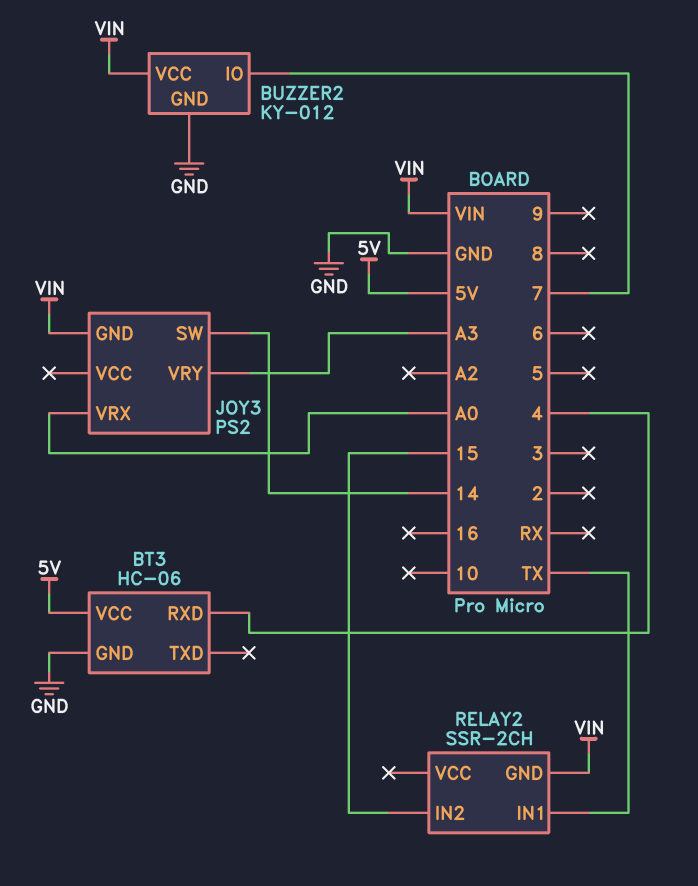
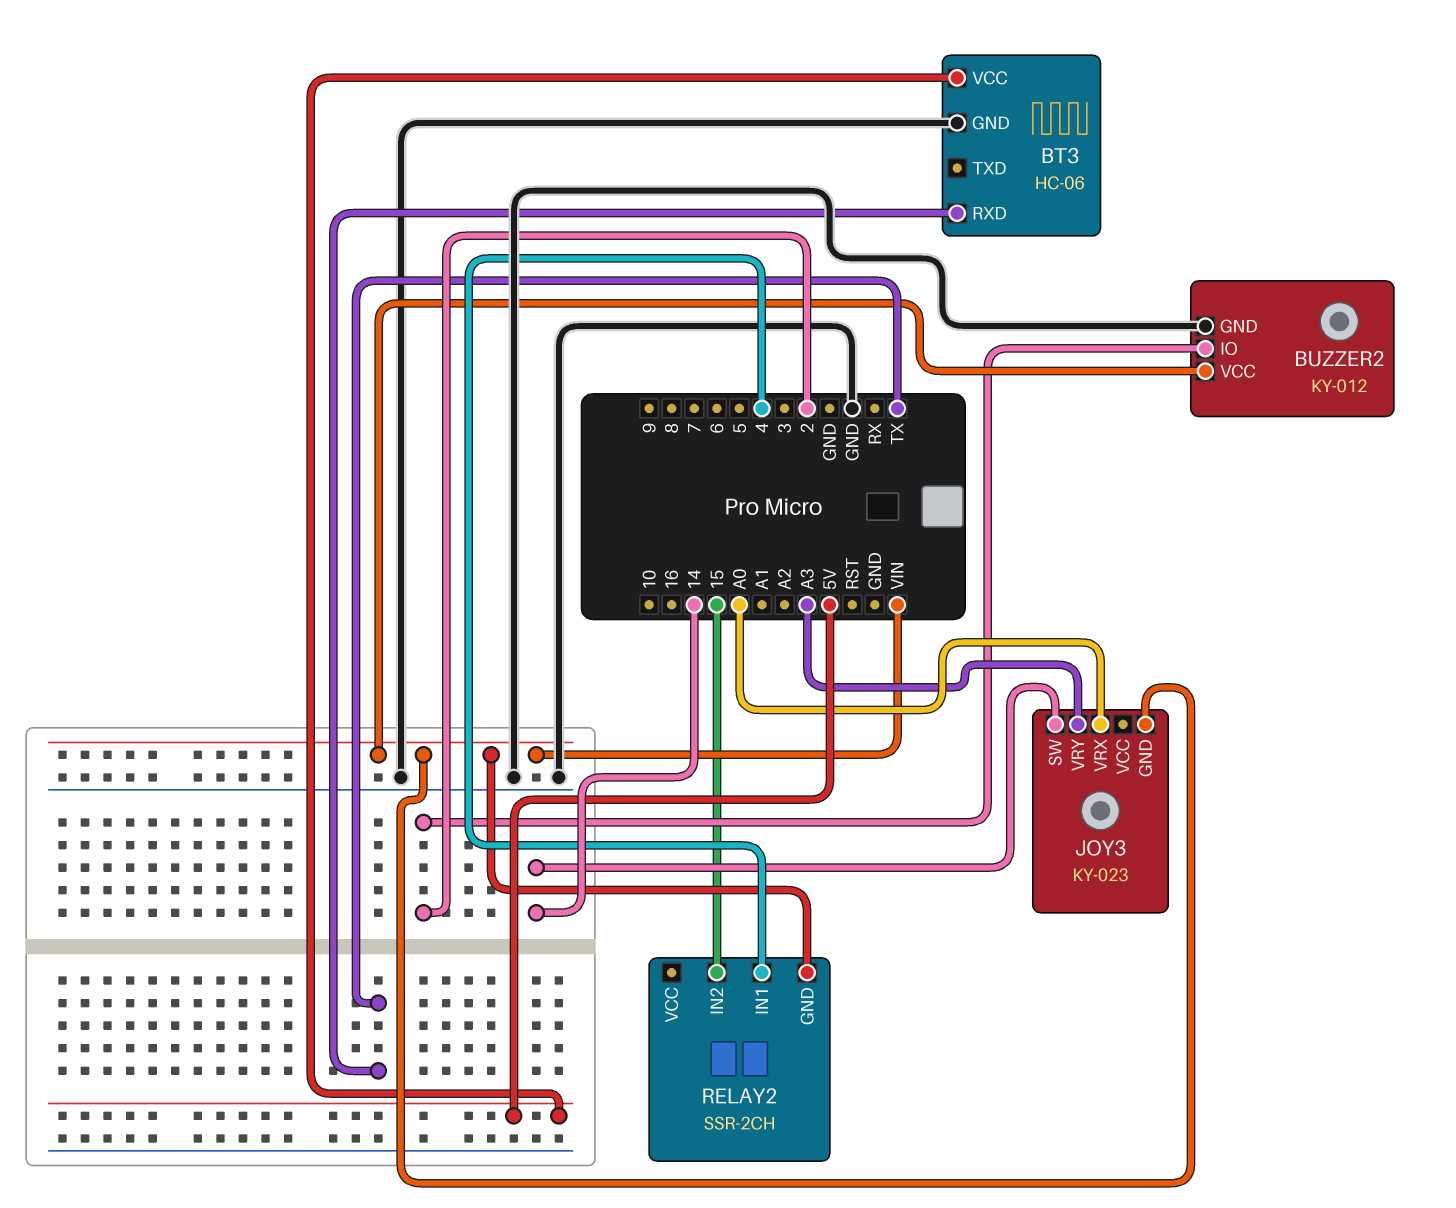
BT3 pin RXD: 4 -> TX
BUZZER2 pin IO: 7 -> 2
JOY3: PS2 -> KY-023
RELAY2 pin IN1: TX -> 4

